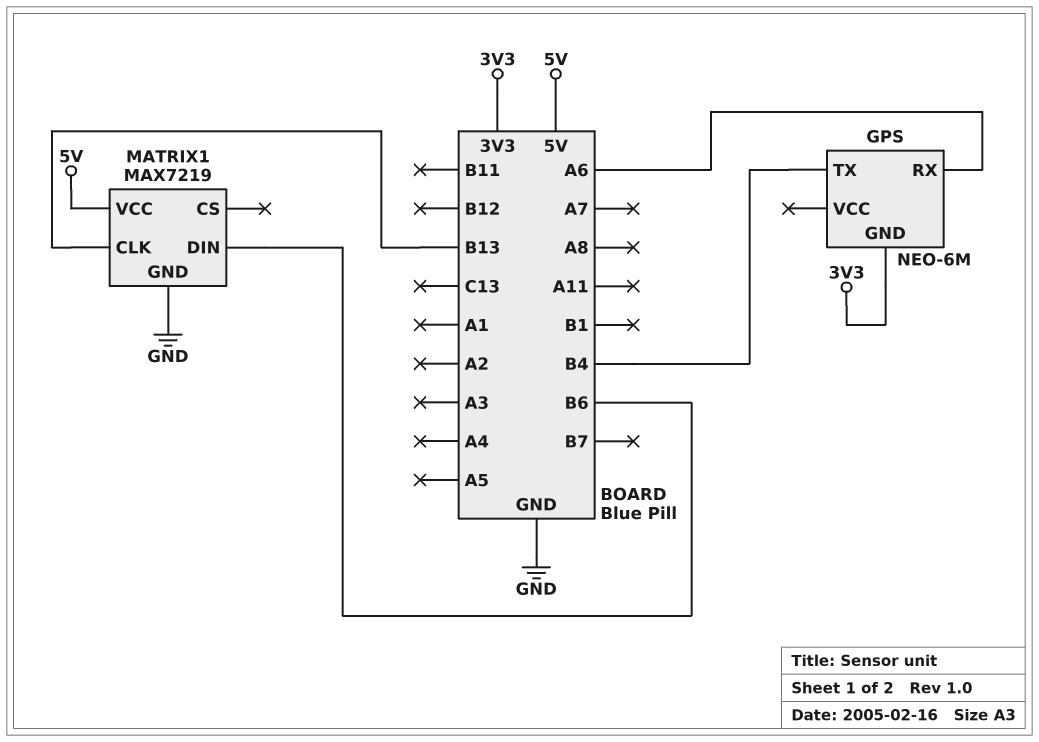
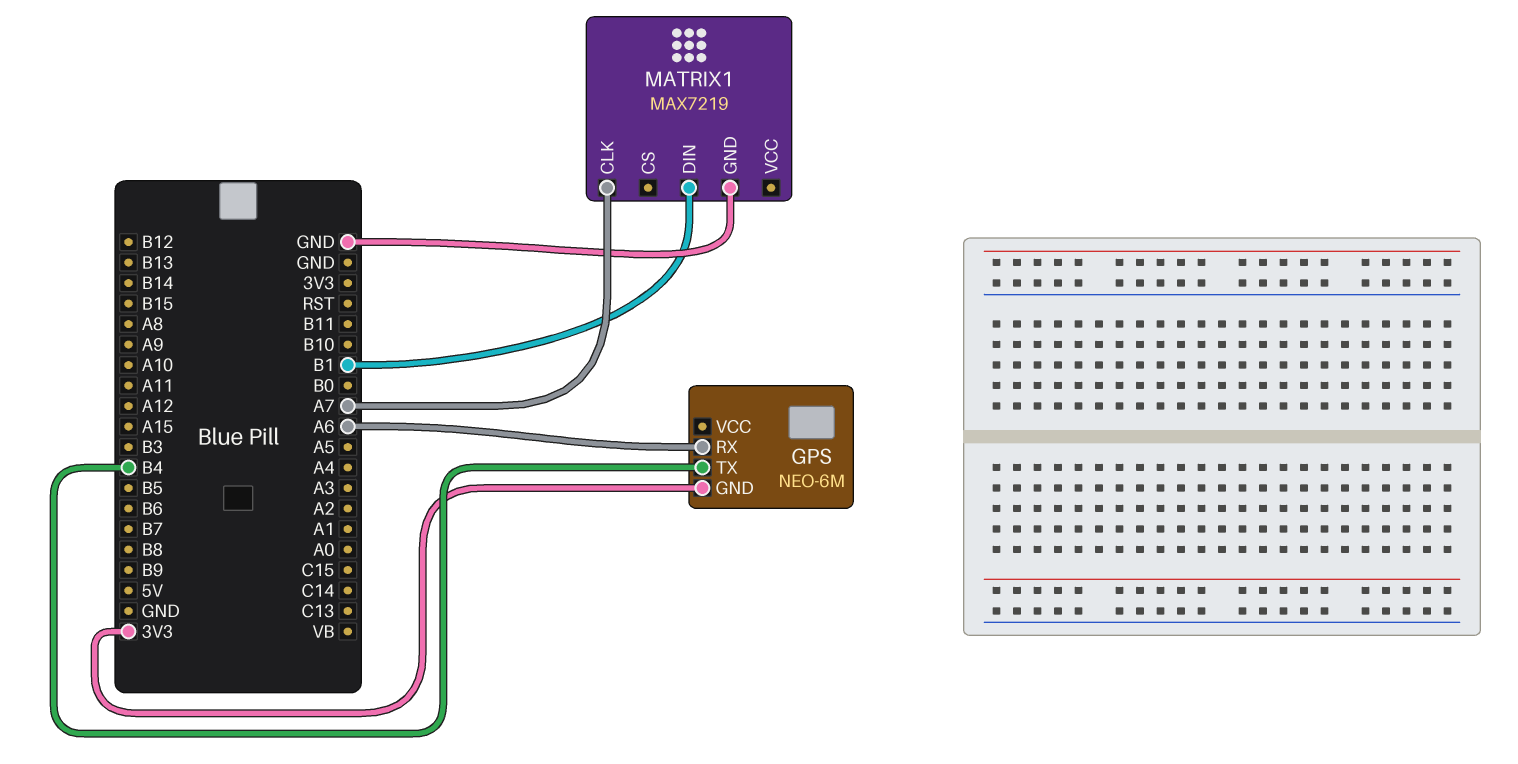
MATRIX1 pin CLK: B13 -> A7
MATRIX1 pin DIN: B6 -> B1
MATRIX1 pin VCC: 5V -> none

